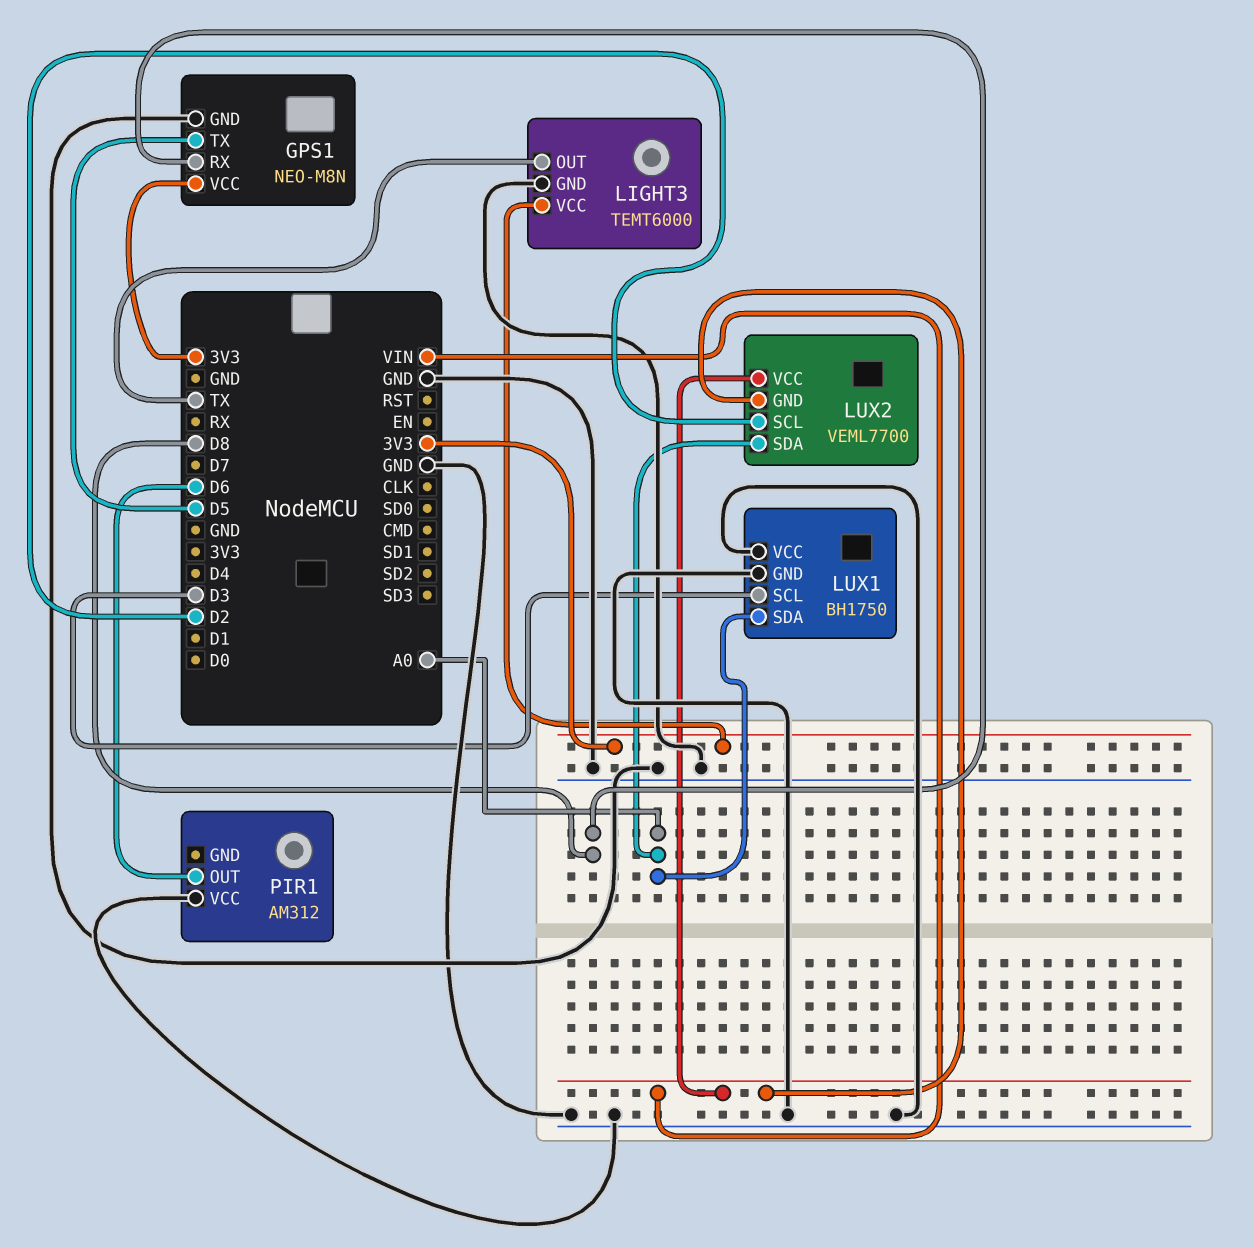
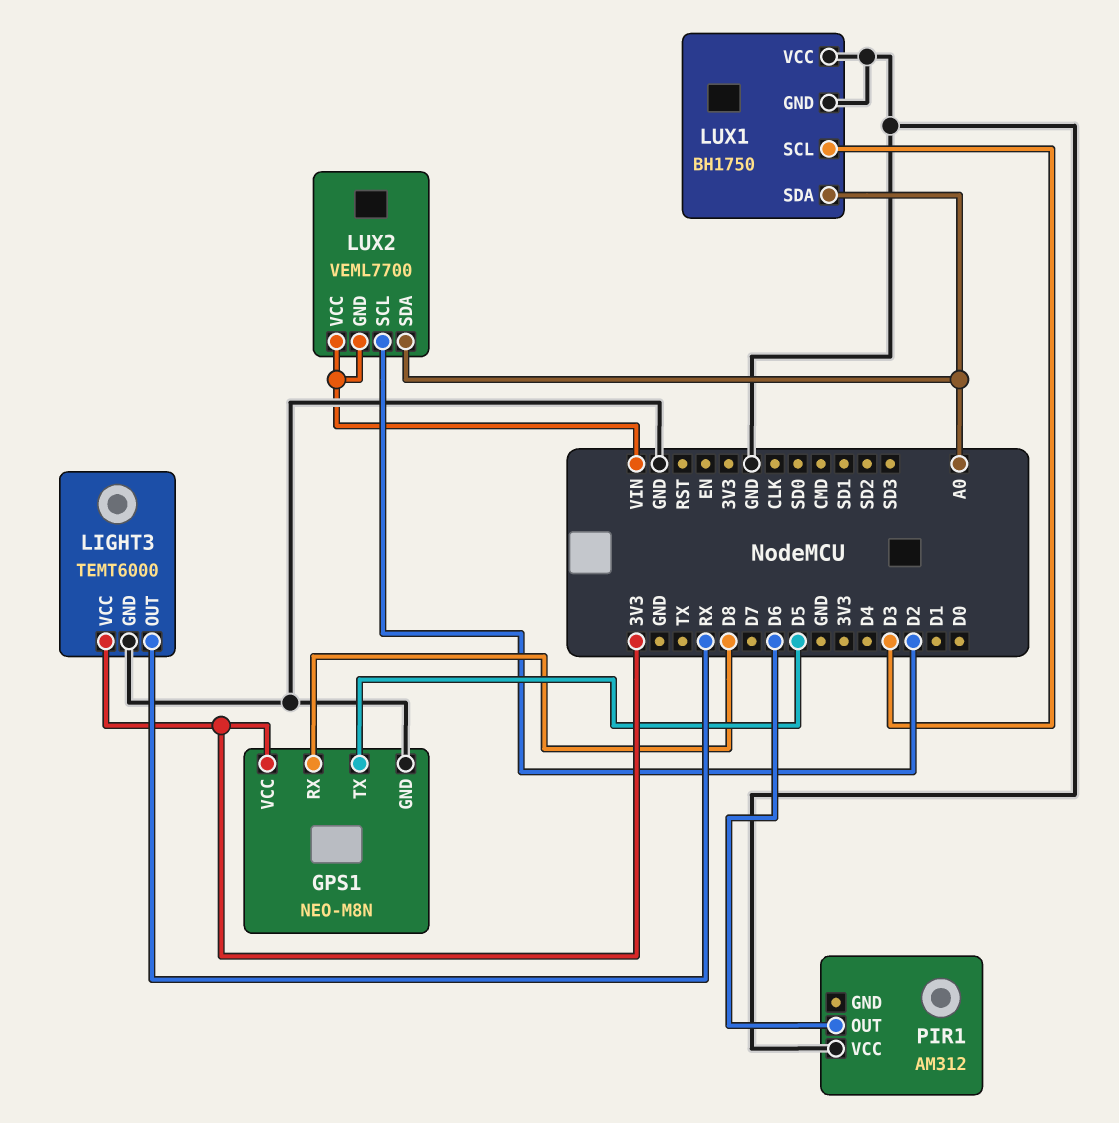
LIGHT3 pin OUT: TX -> RX

